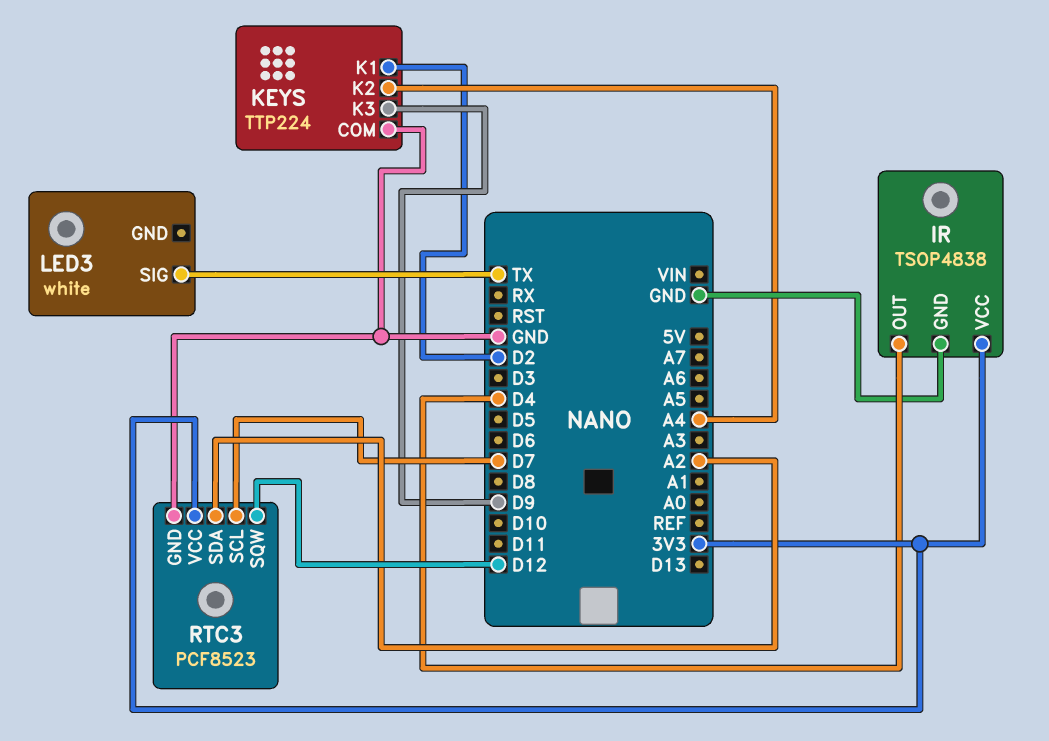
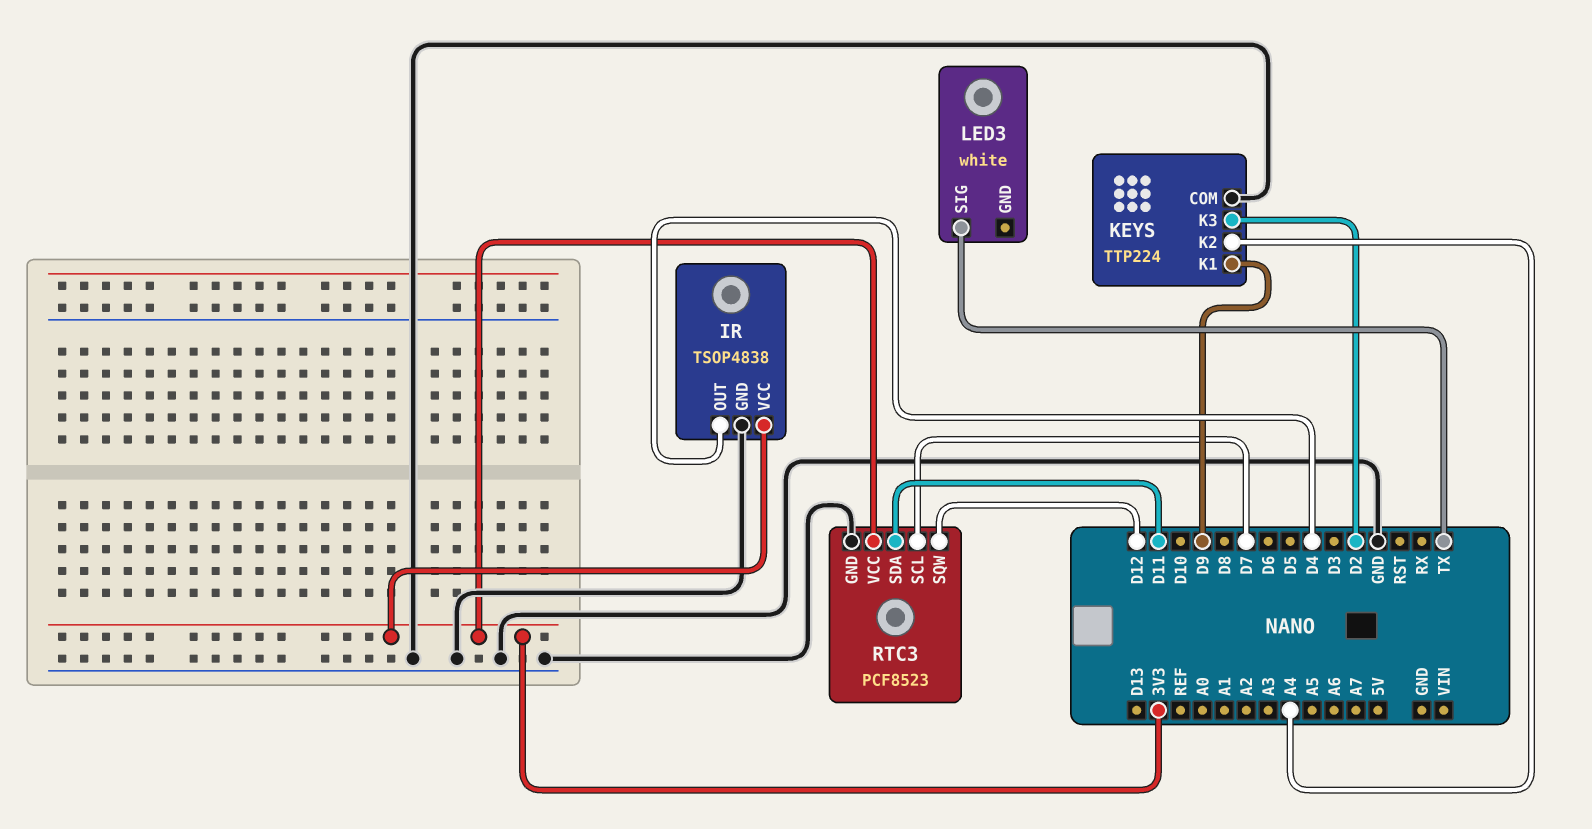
KEYS pin K1: D2 -> D9
KEYS pin K3: D9 -> D2
RTC3 pin SDA: A2 -> D11

